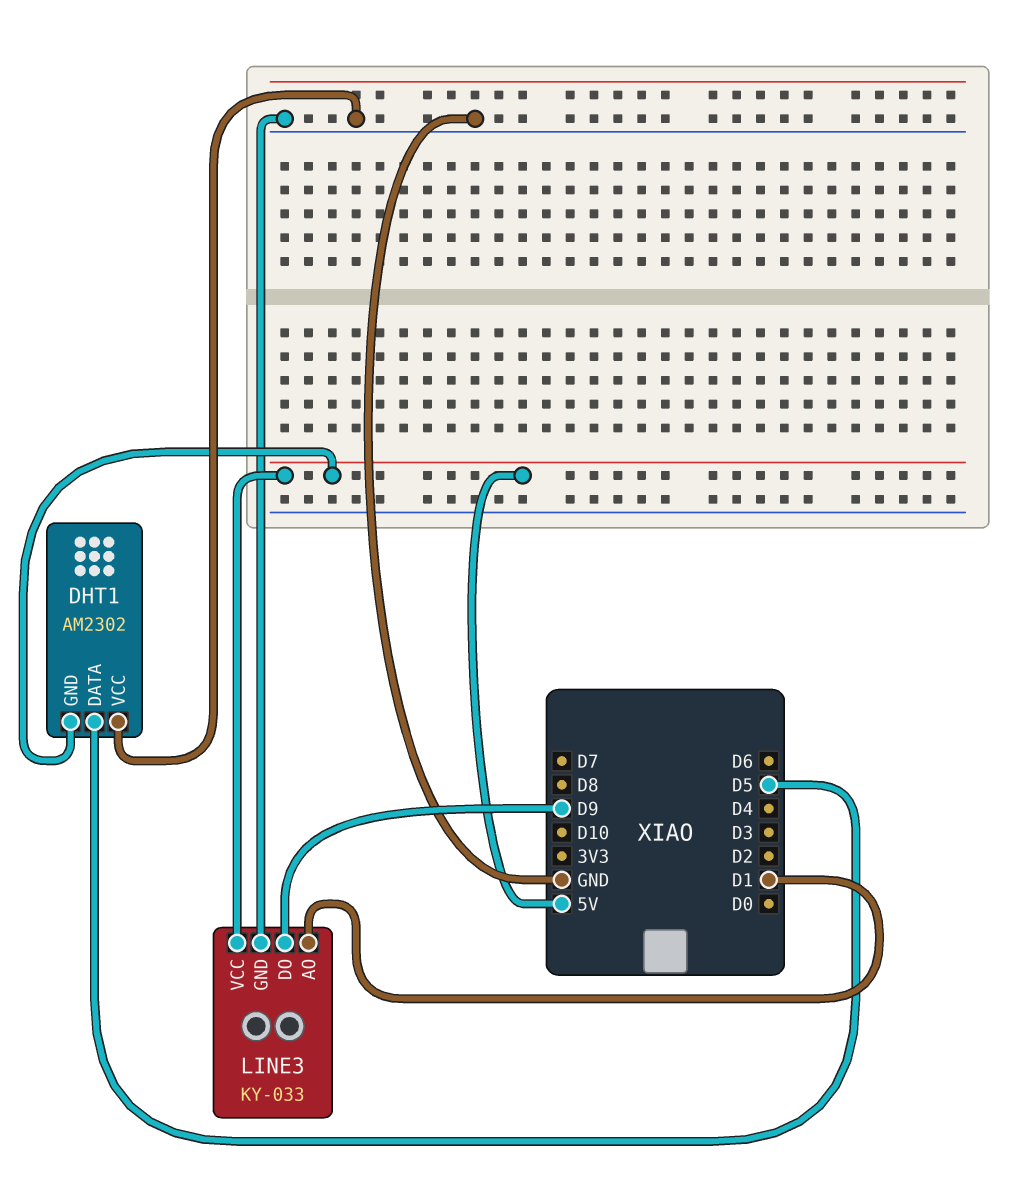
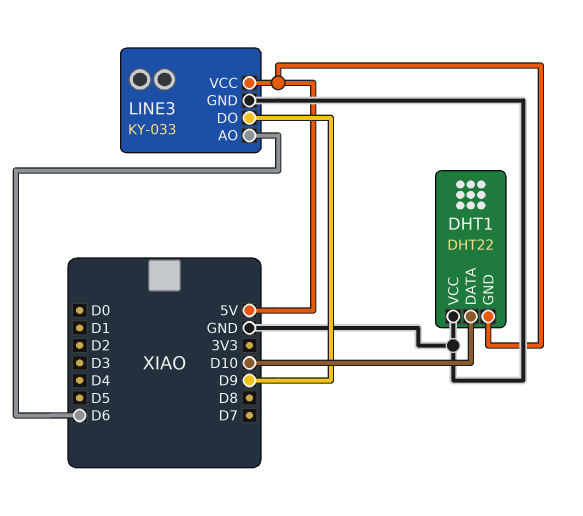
DHT1: AM2302 -> DHT22
DHT1 pin DATA: D5 -> D10
LINE3 pin AO: D1 -> D6

